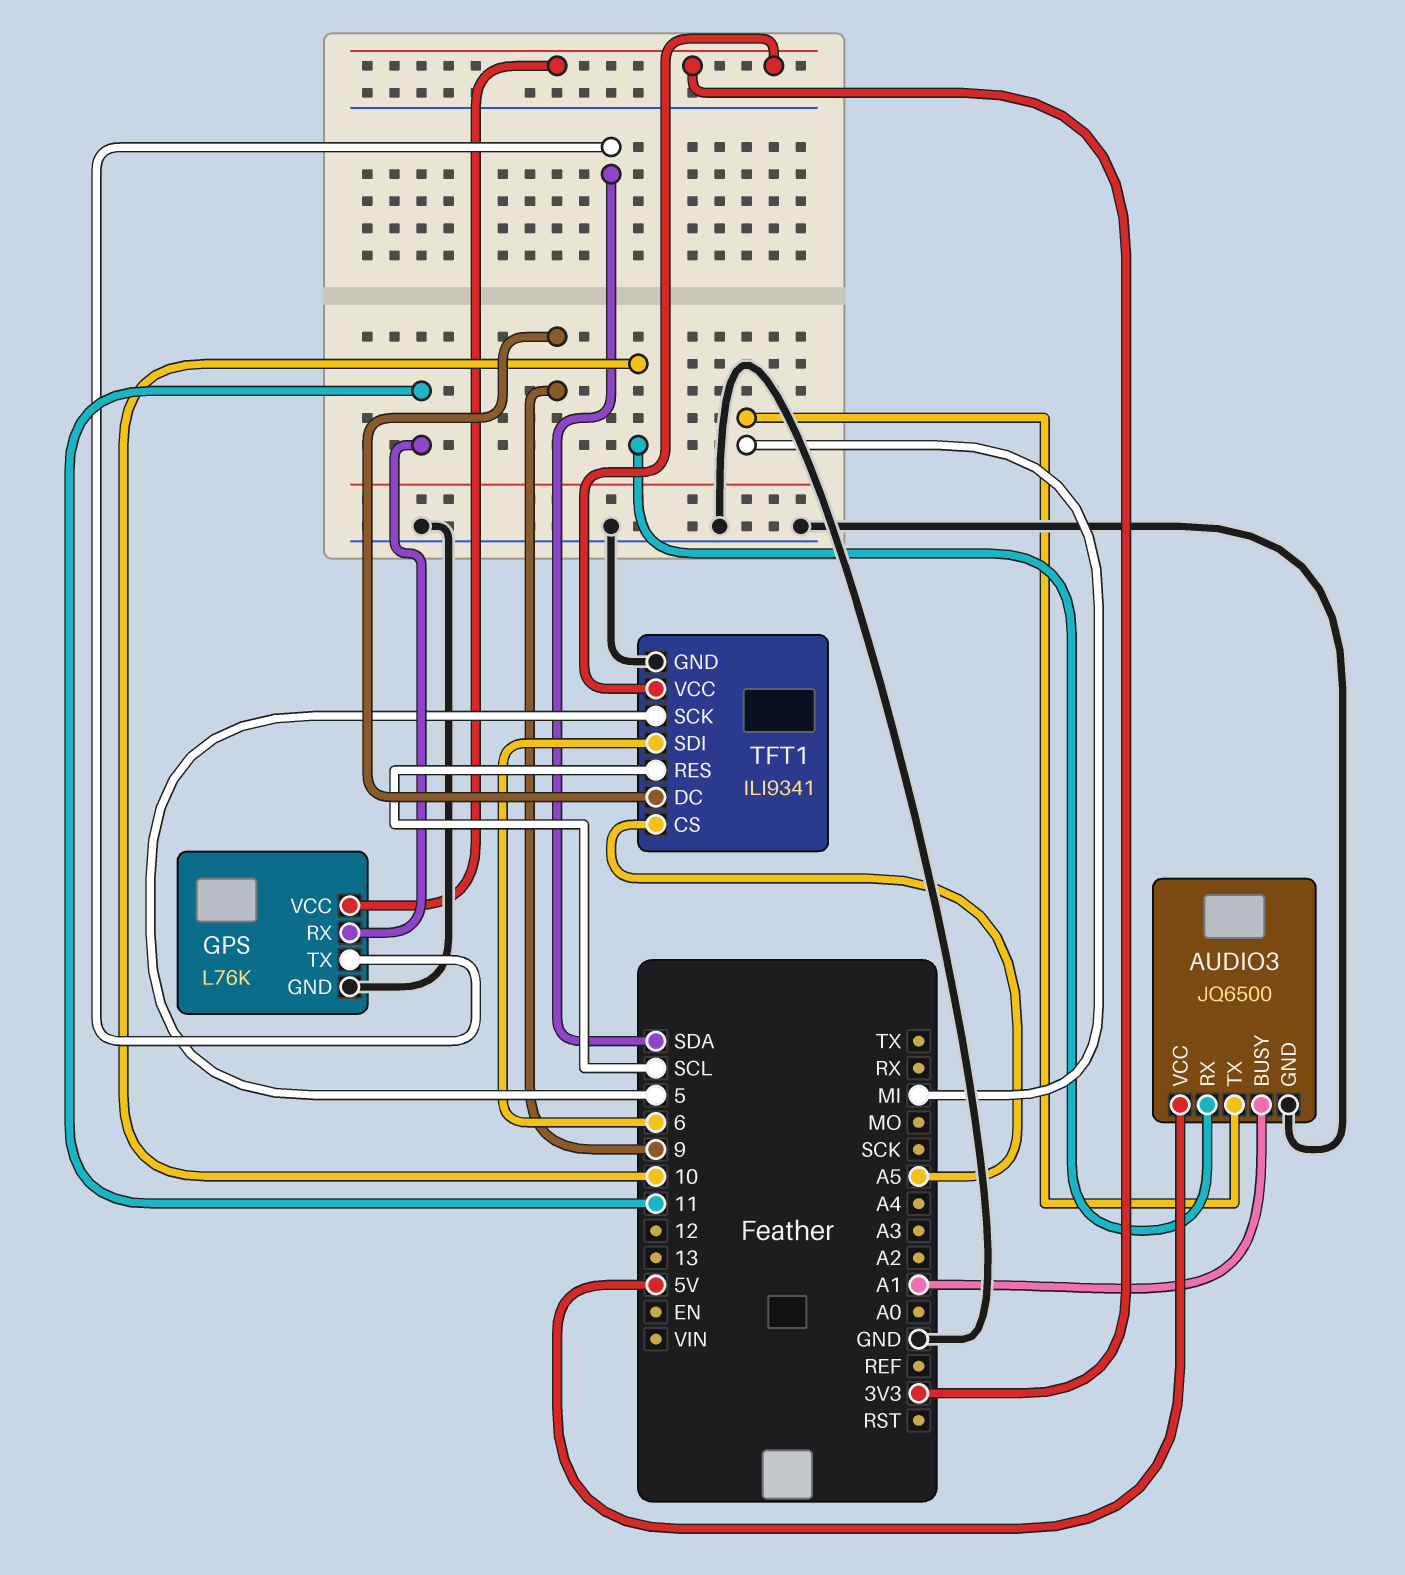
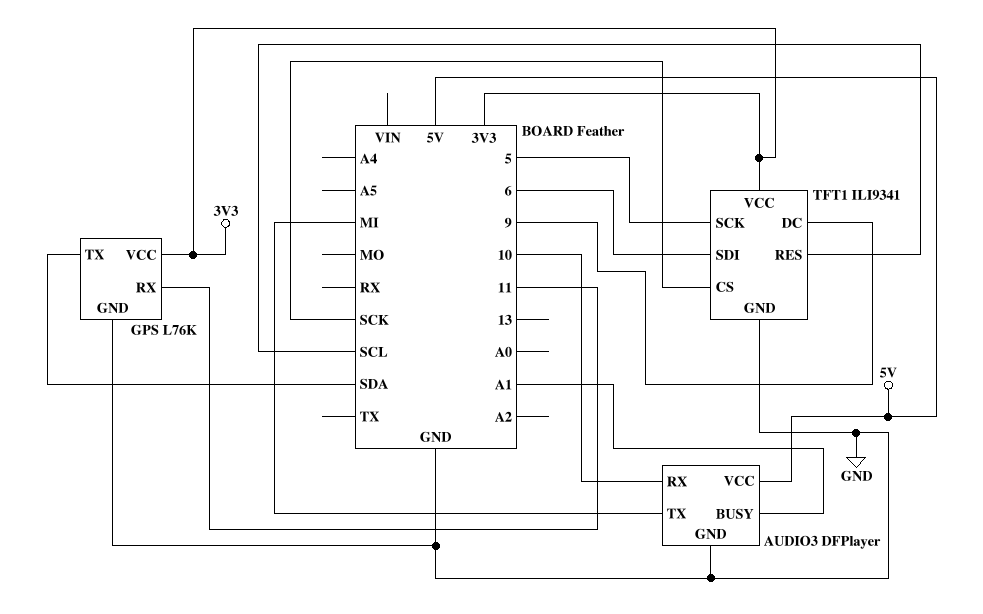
AUDIO3: JQ6500 -> DFPlayer
TFT1 pin CS: A5 -> SCK

